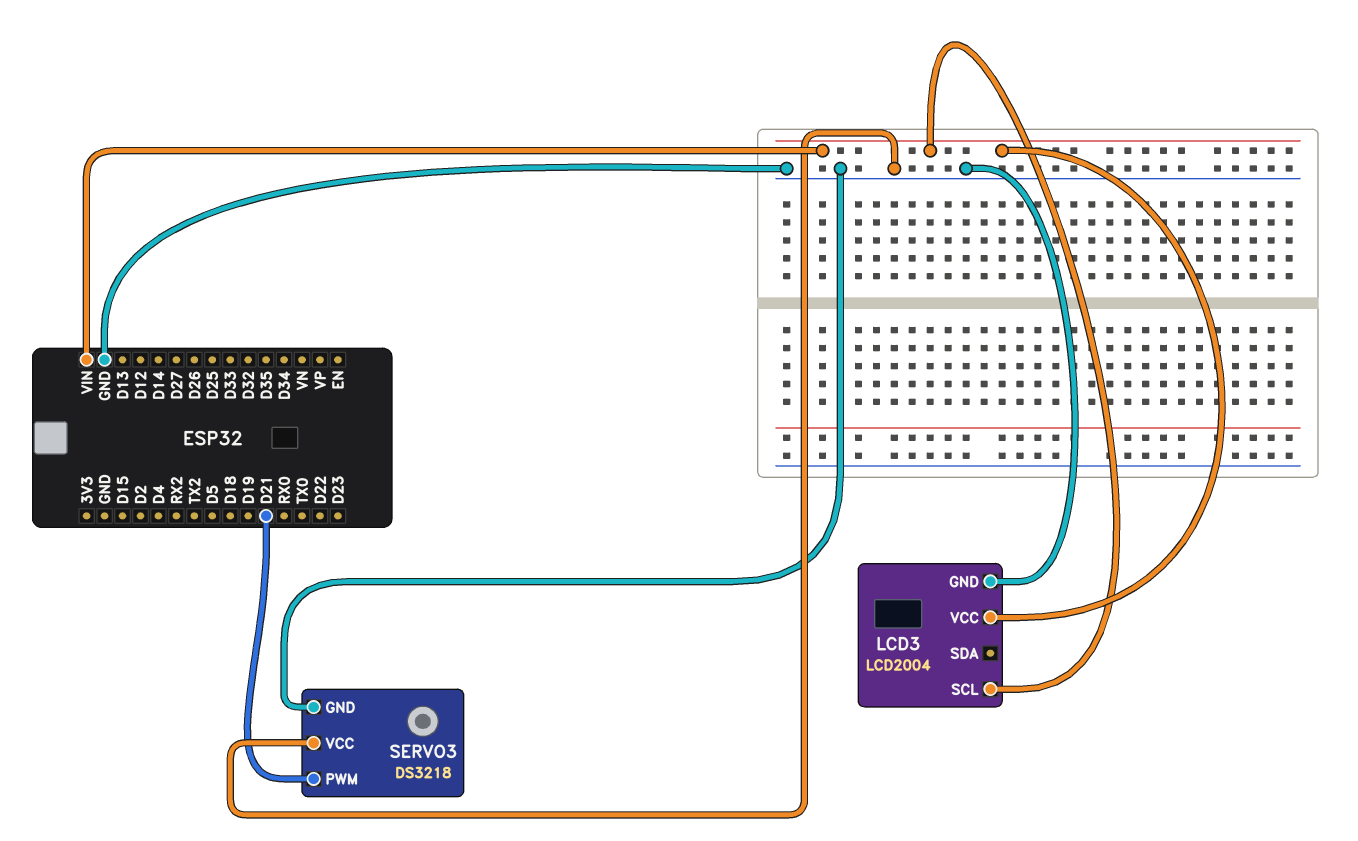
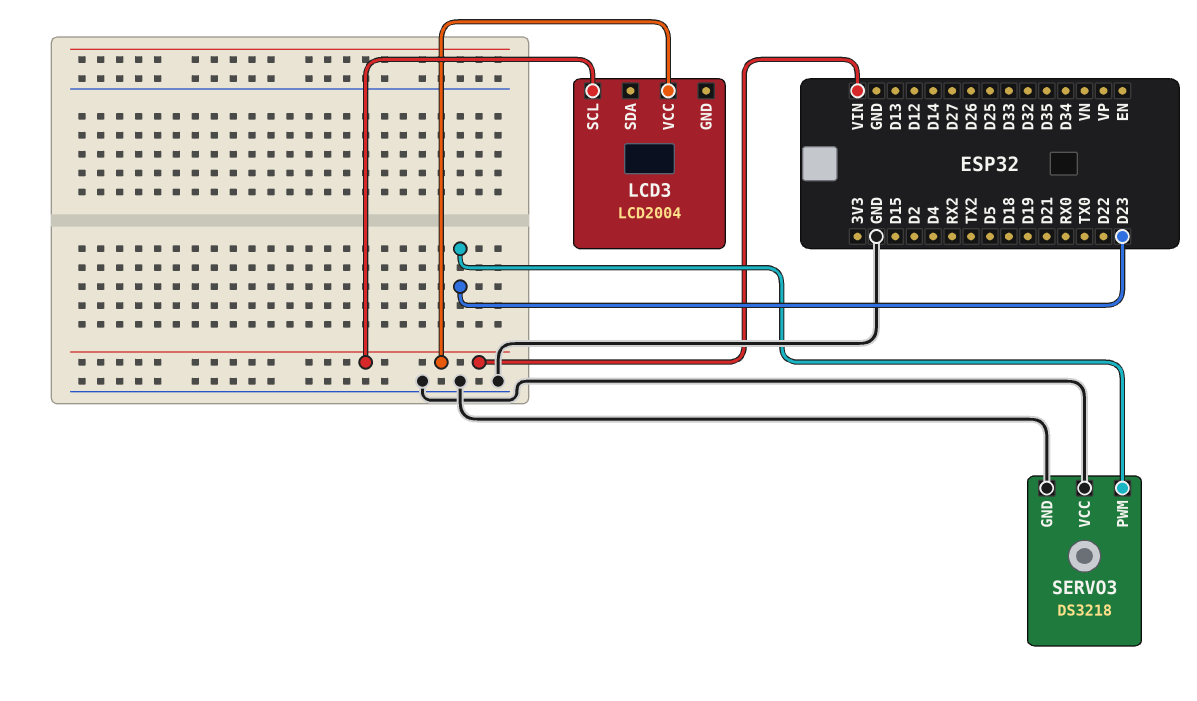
LCD3 pin GND: GND -> none
SERVO3 pin PWM: D21 -> D23

